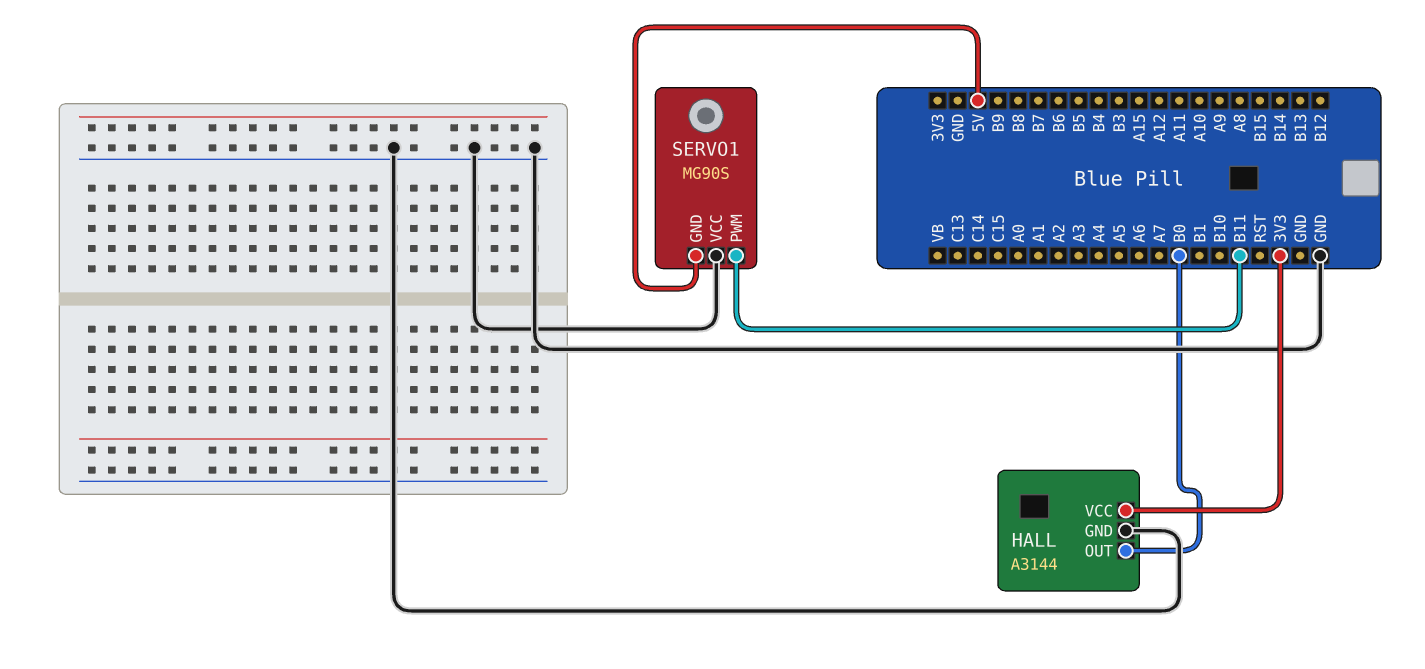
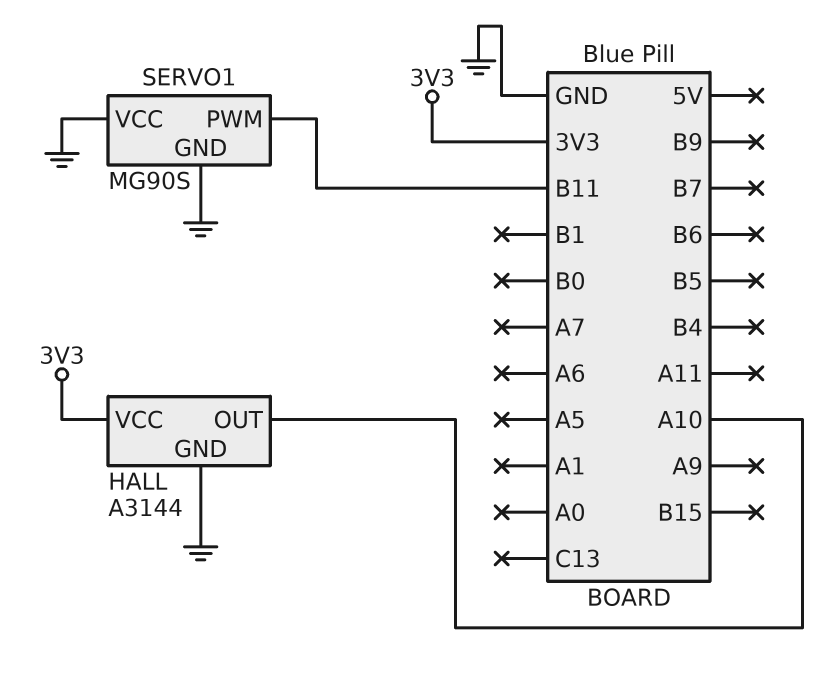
HALL pin OUT: B0 -> A10
SERVO1 pin GND: 5V -> GND

